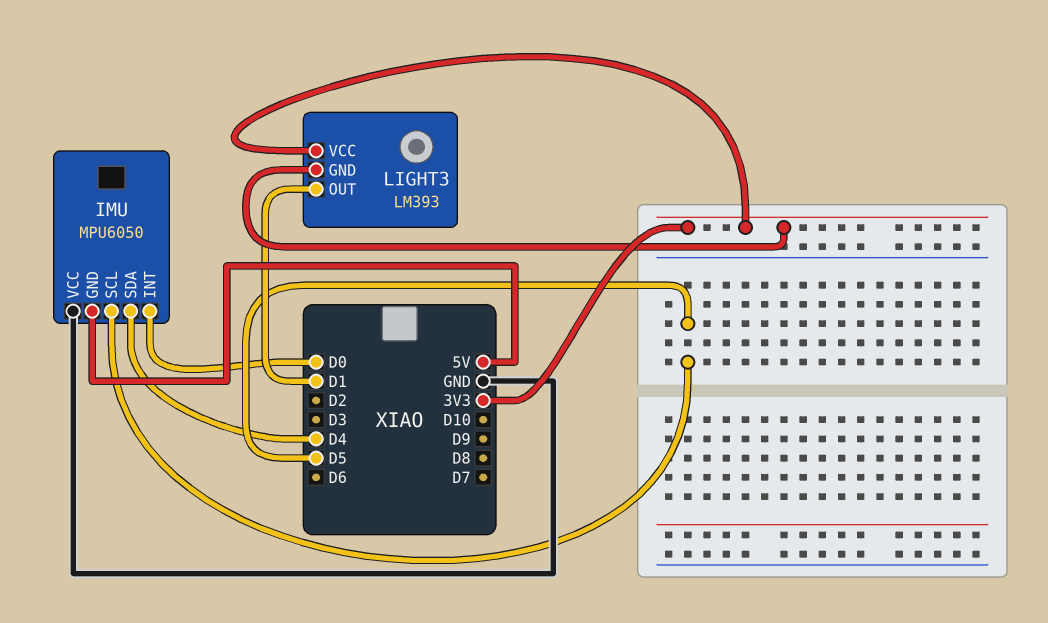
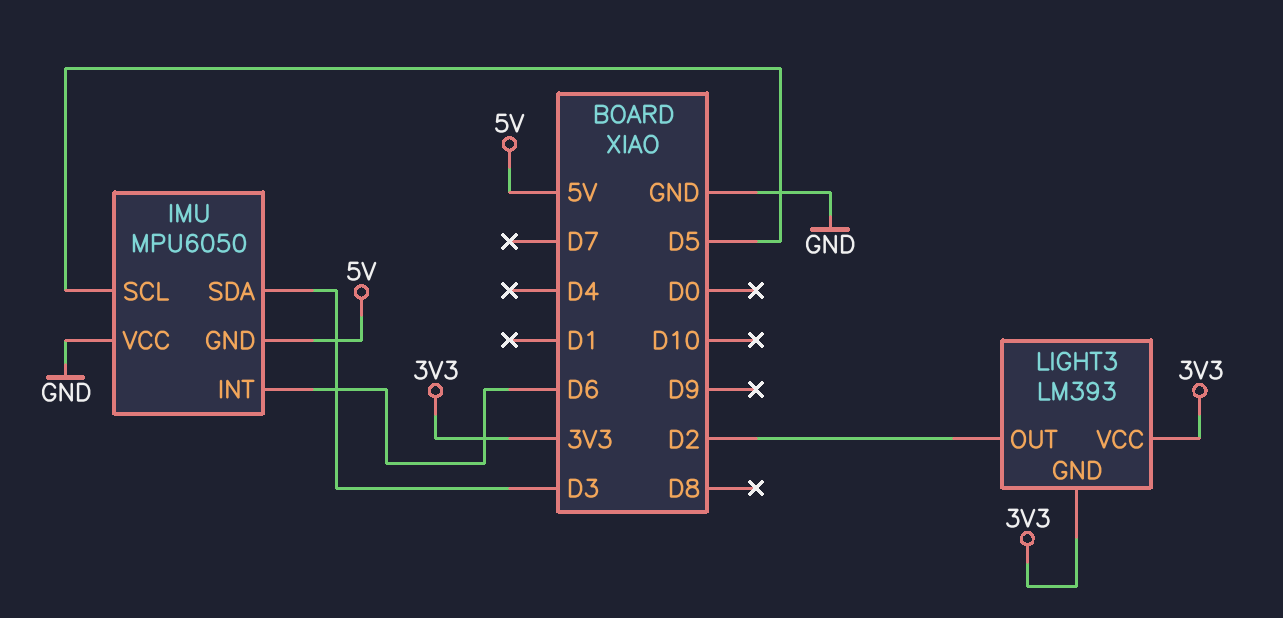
IMU pin INT: D0 -> D6
IMU pin SDA: D4 -> D3
LIGHT3 pin OUT: D1 -> D2

